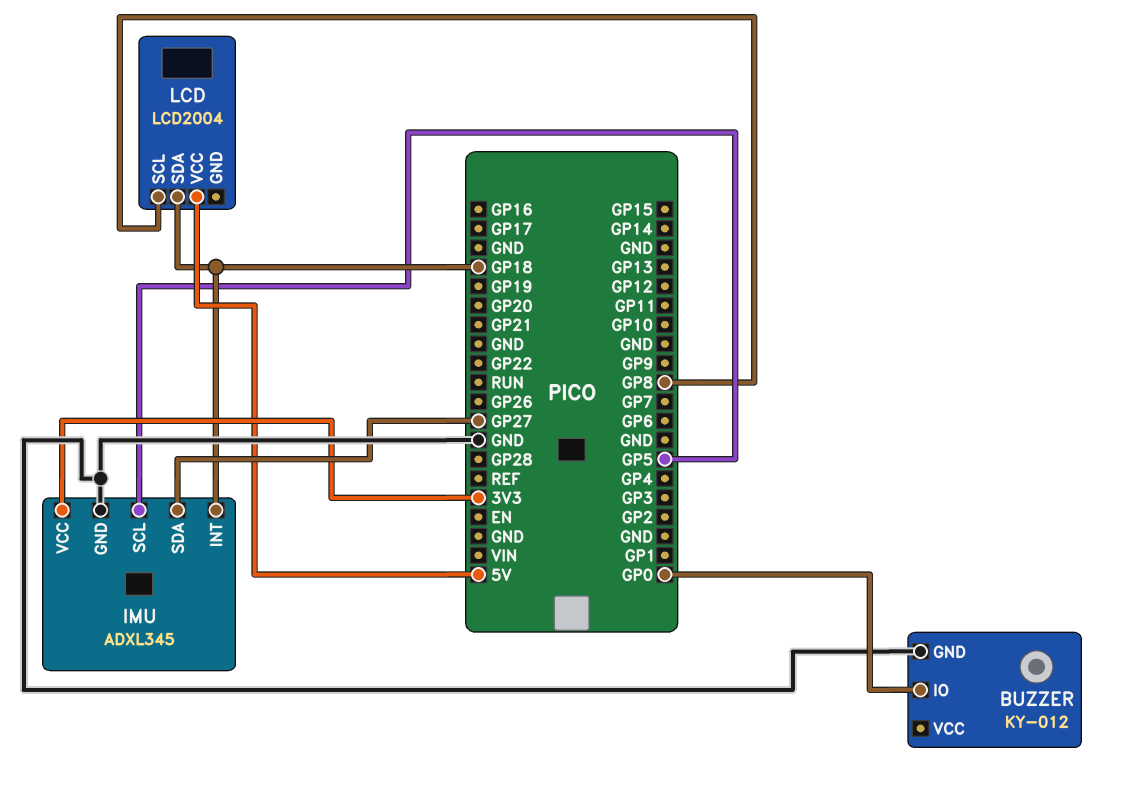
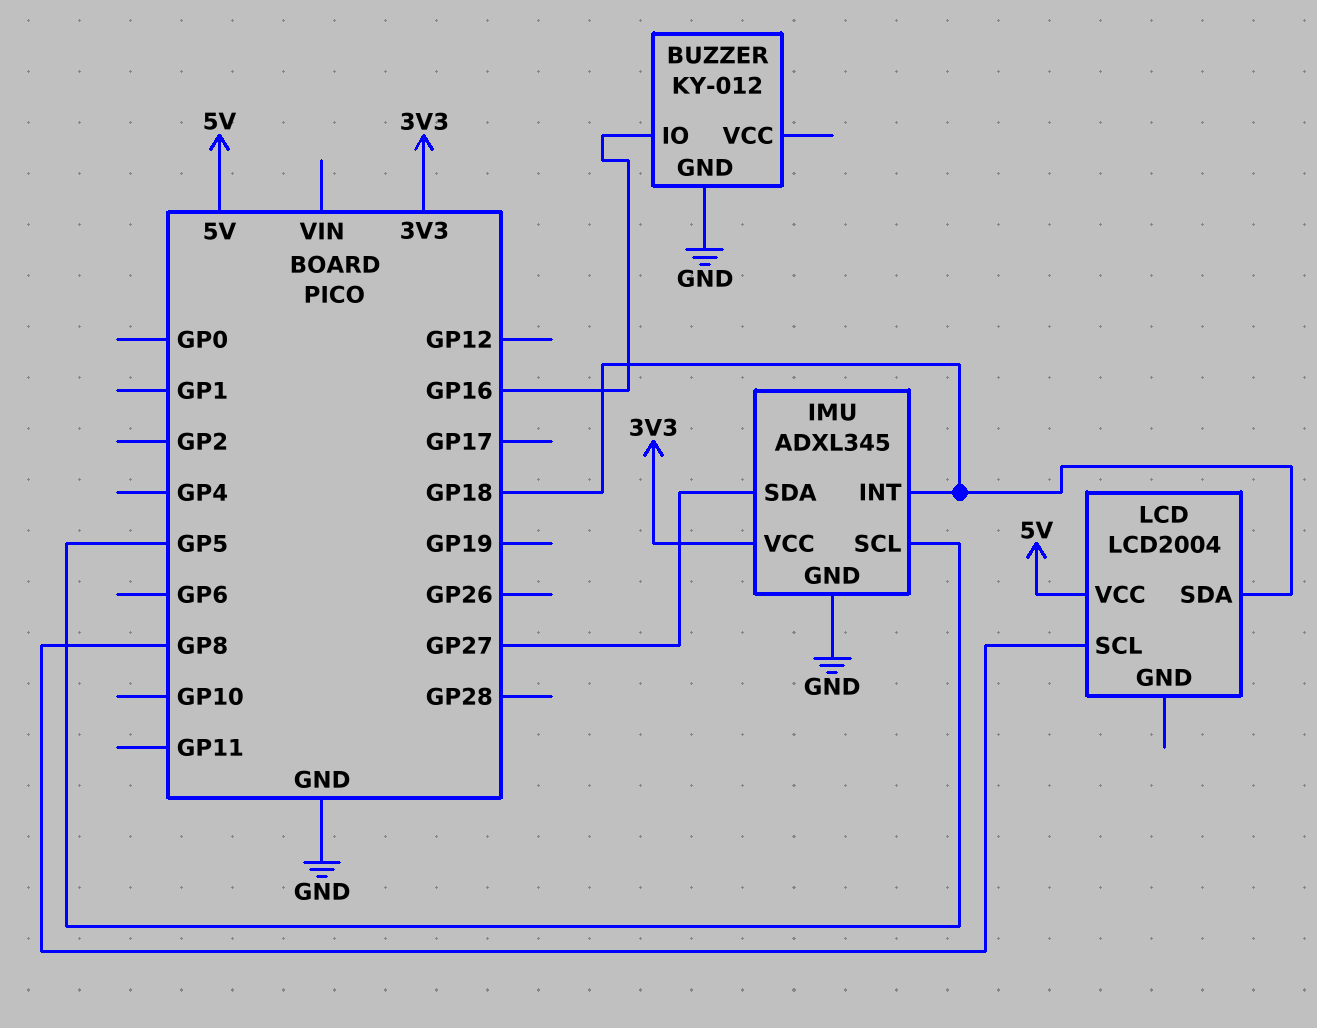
BUZZER pin IO: GP0 -> GP16

